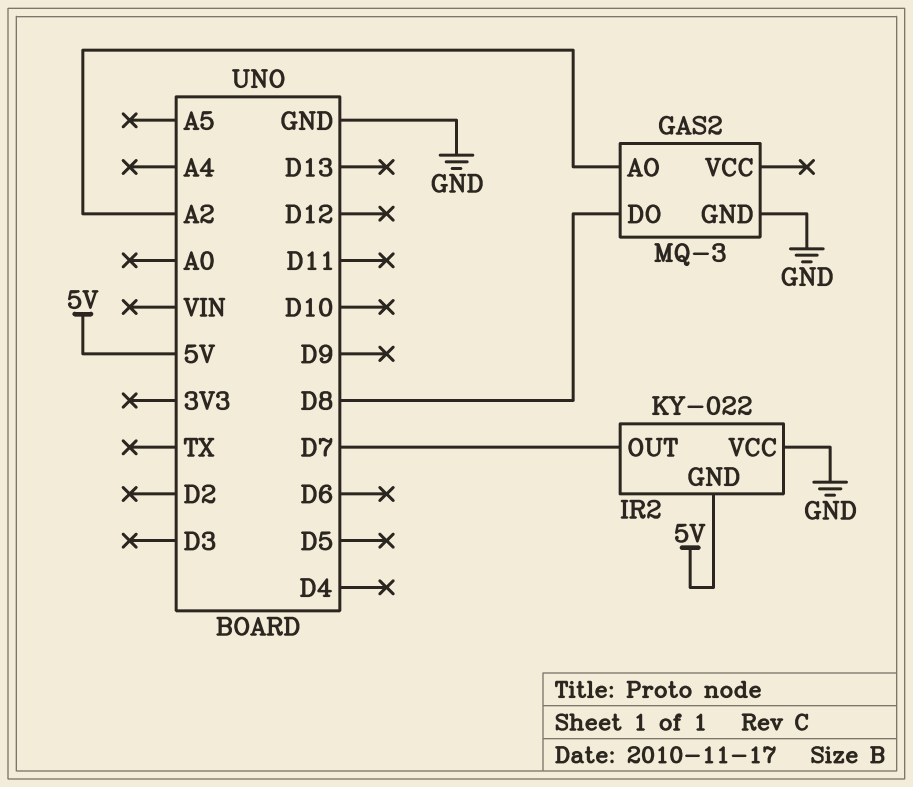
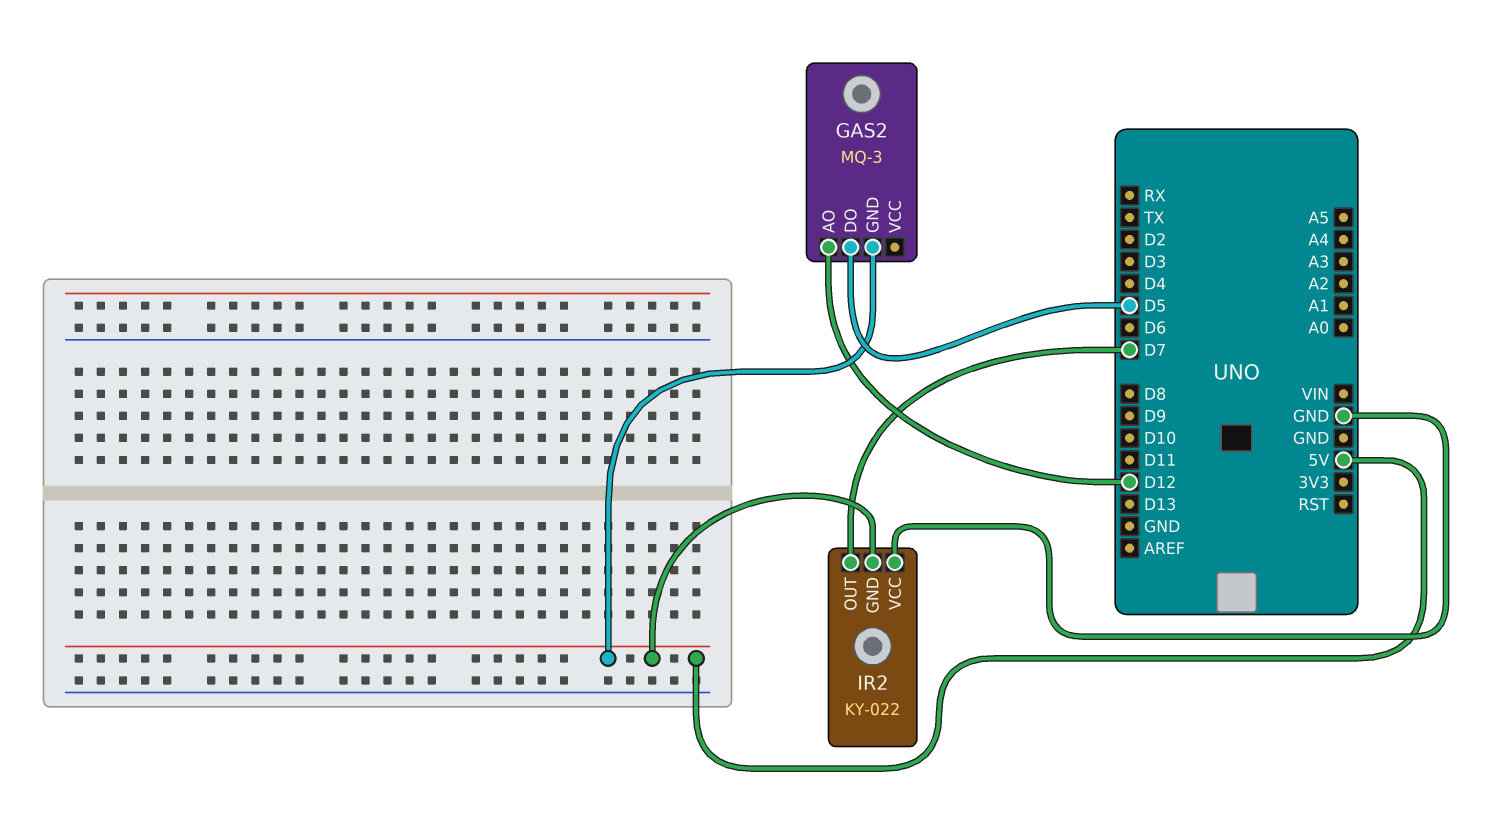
GAS2 pin AO: A2 -> D12
GAS2 pin DO: D8 -> D5
GAS2 pin GND: GND -> 5V

